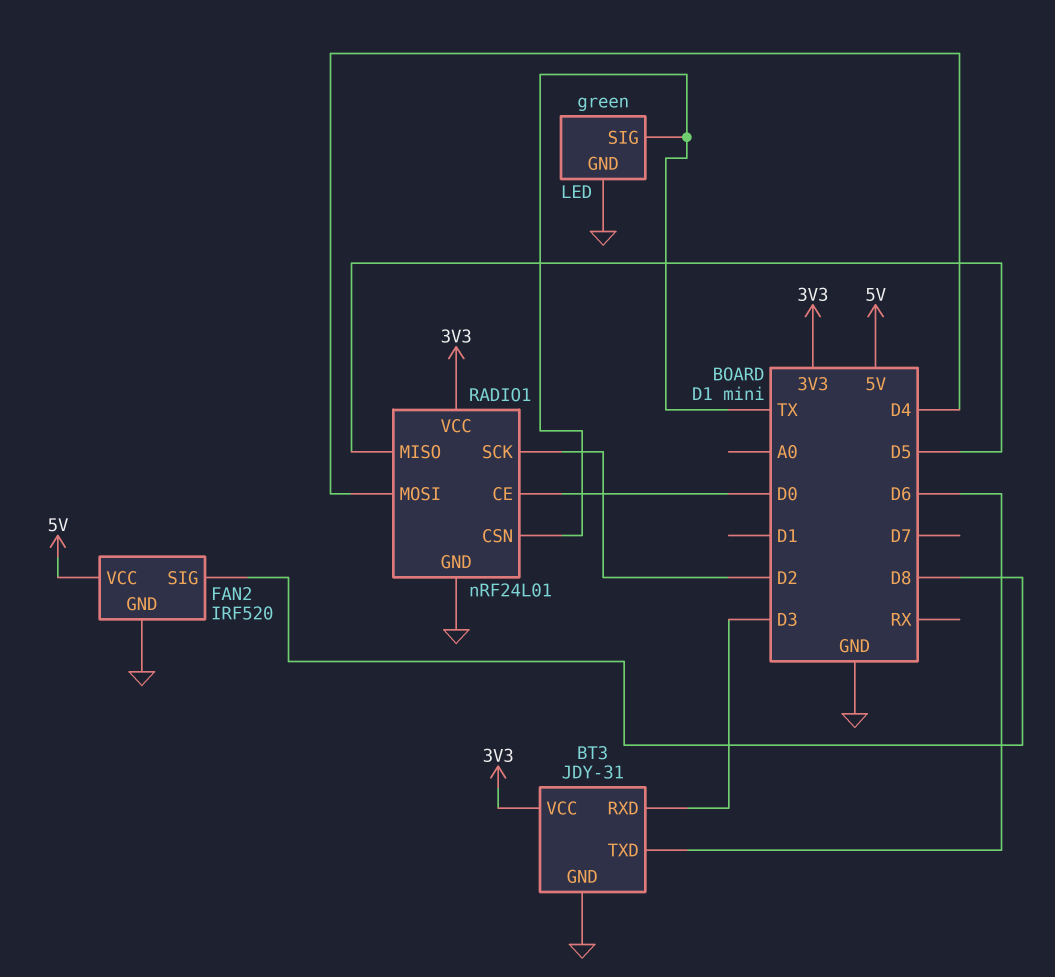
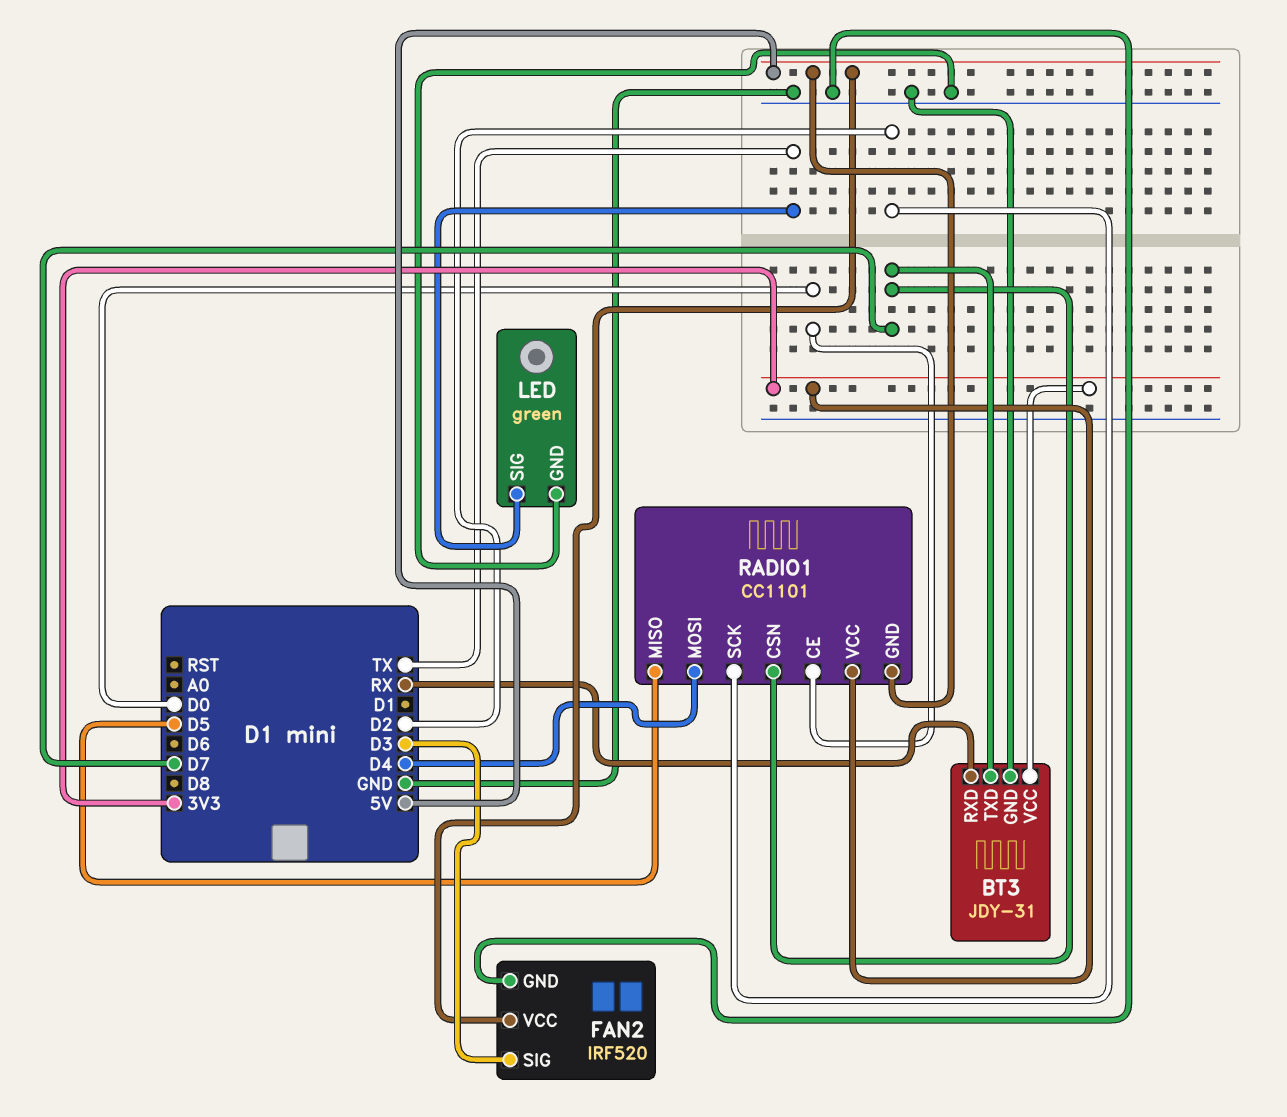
BT3 pin RXD: D3 -> RX
BT3 pin TXD: D6 -> D7
FAN2 pin SIG: D8 -> D3
RADIO1: nRF24L01 -> CC1101
RADIO1 pin CSN: TX -> D7
RADIO1 pin GND: GND -> 5V

